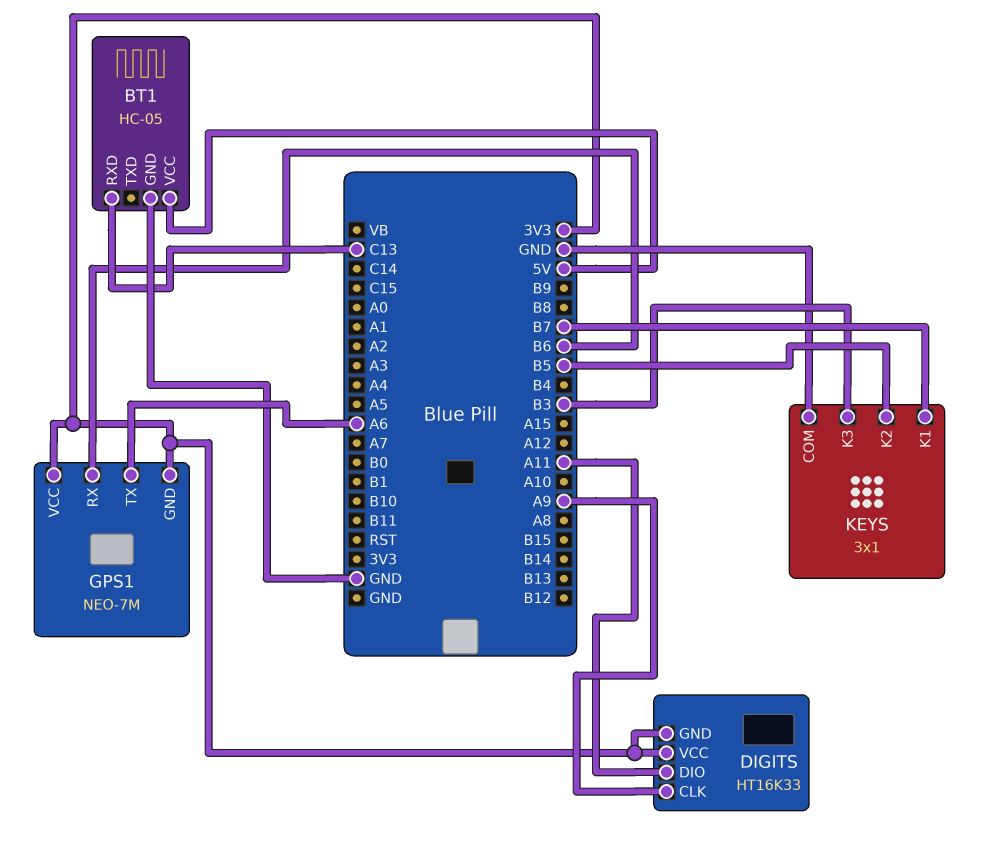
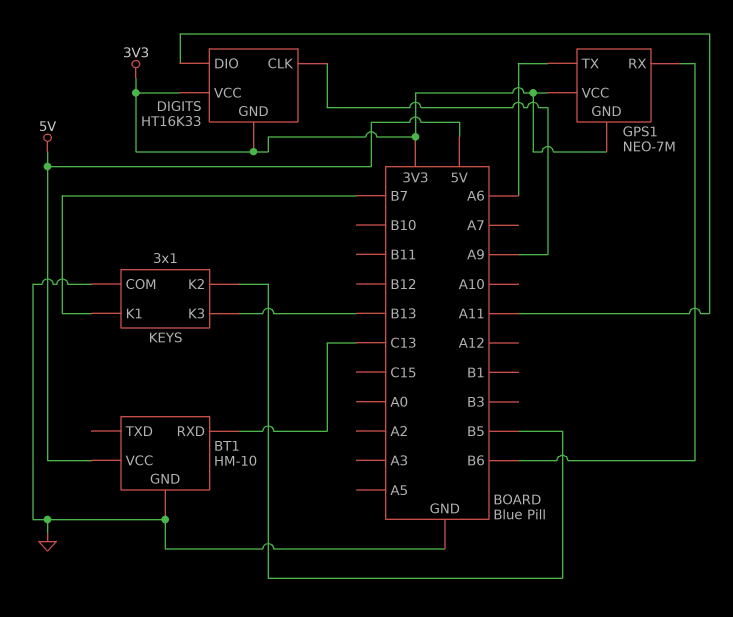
BT1: HC-05 -> HM-10
KEYS pin K3: B3 -> B13

